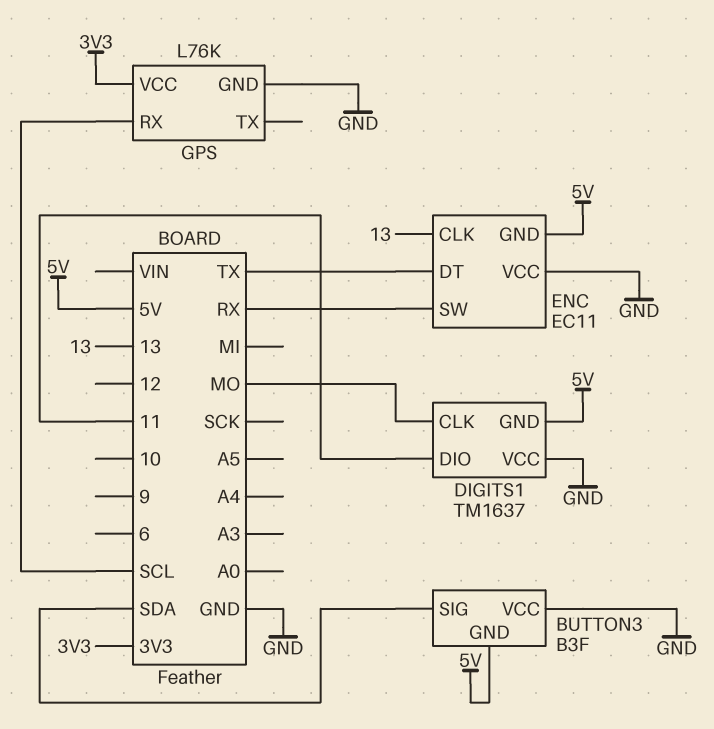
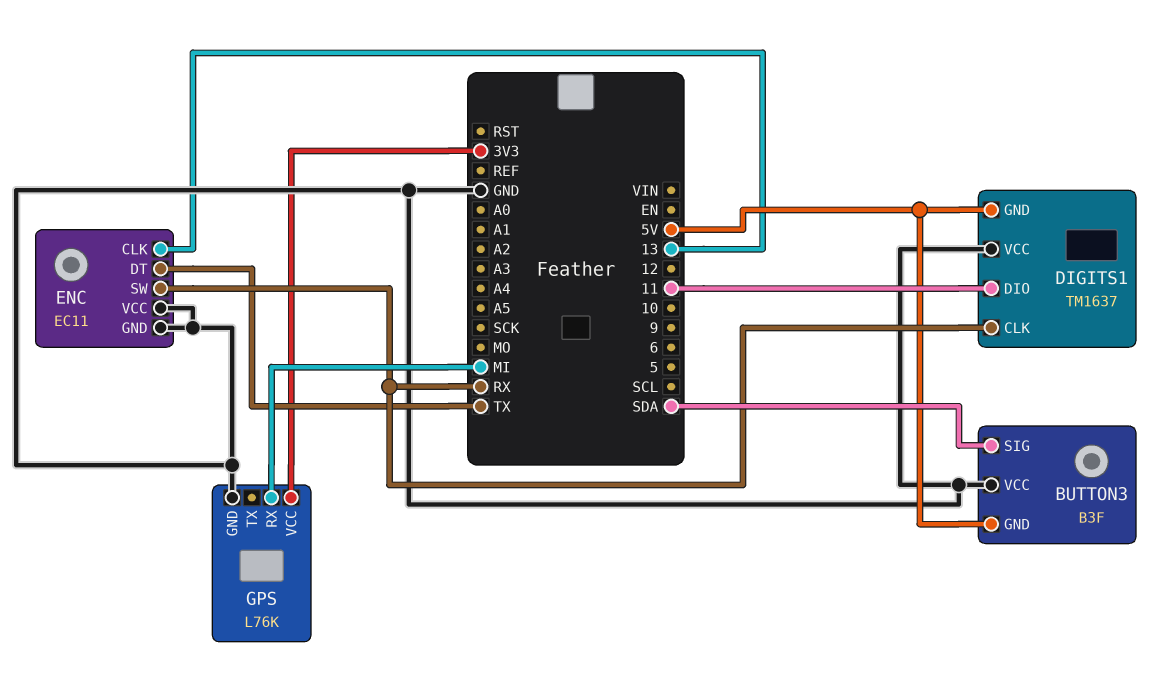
DIGITS1 pin CLK: MO -> RX
ENC pin GND: 5V -> GND
GPS pin RX: SCL -> MI

